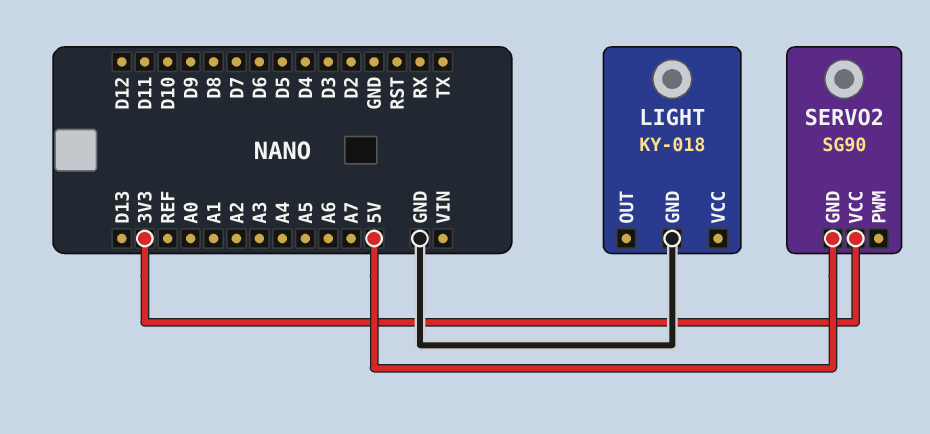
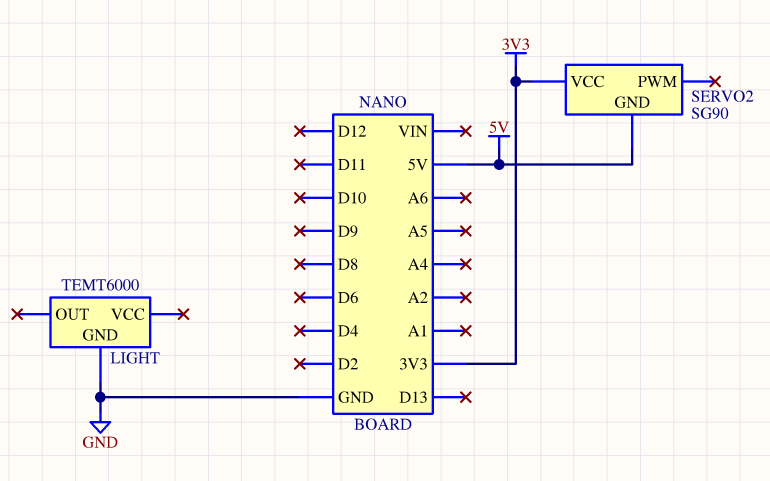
LIGHT: KY-018 -> TEMT6000

